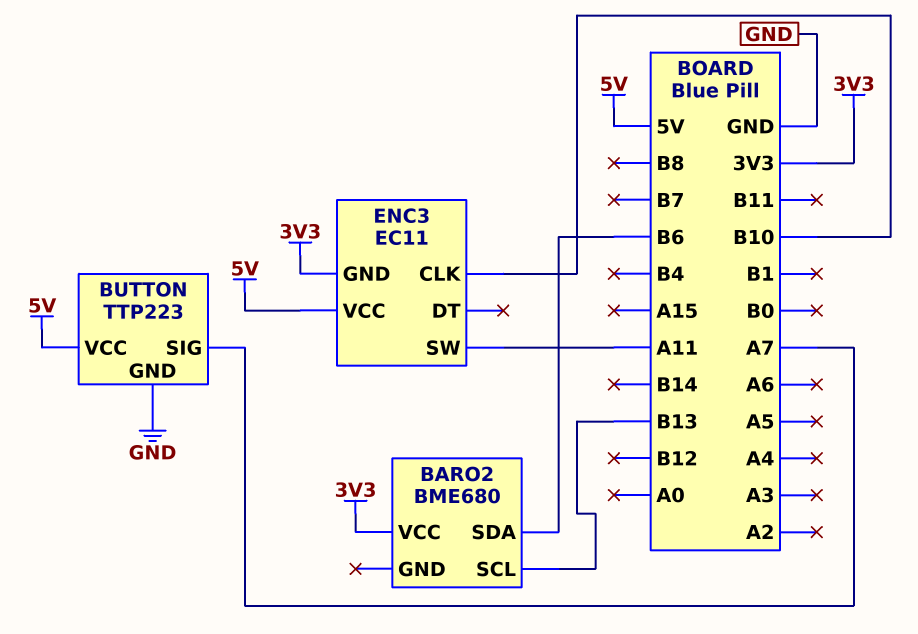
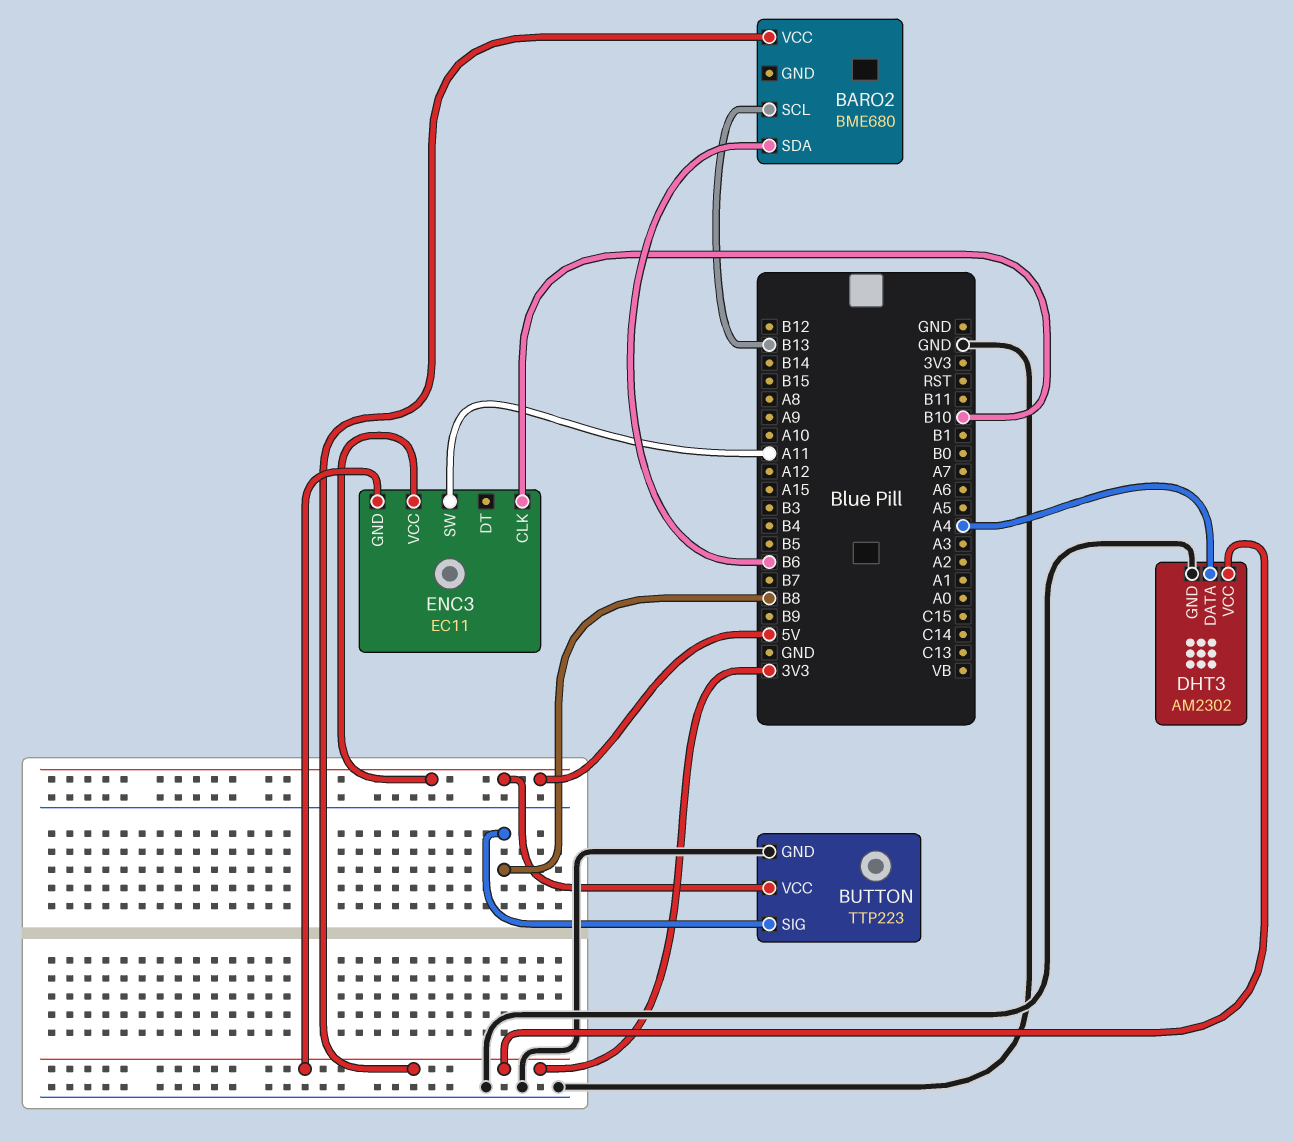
BUTTON pin SIG: A7 -> B8
DHT3: none -> AM2302
DHT3 pin DATA: none -> A4
DHT3 pin GND: none -> GND
DHT3 pin VCC: none -> 3V3

